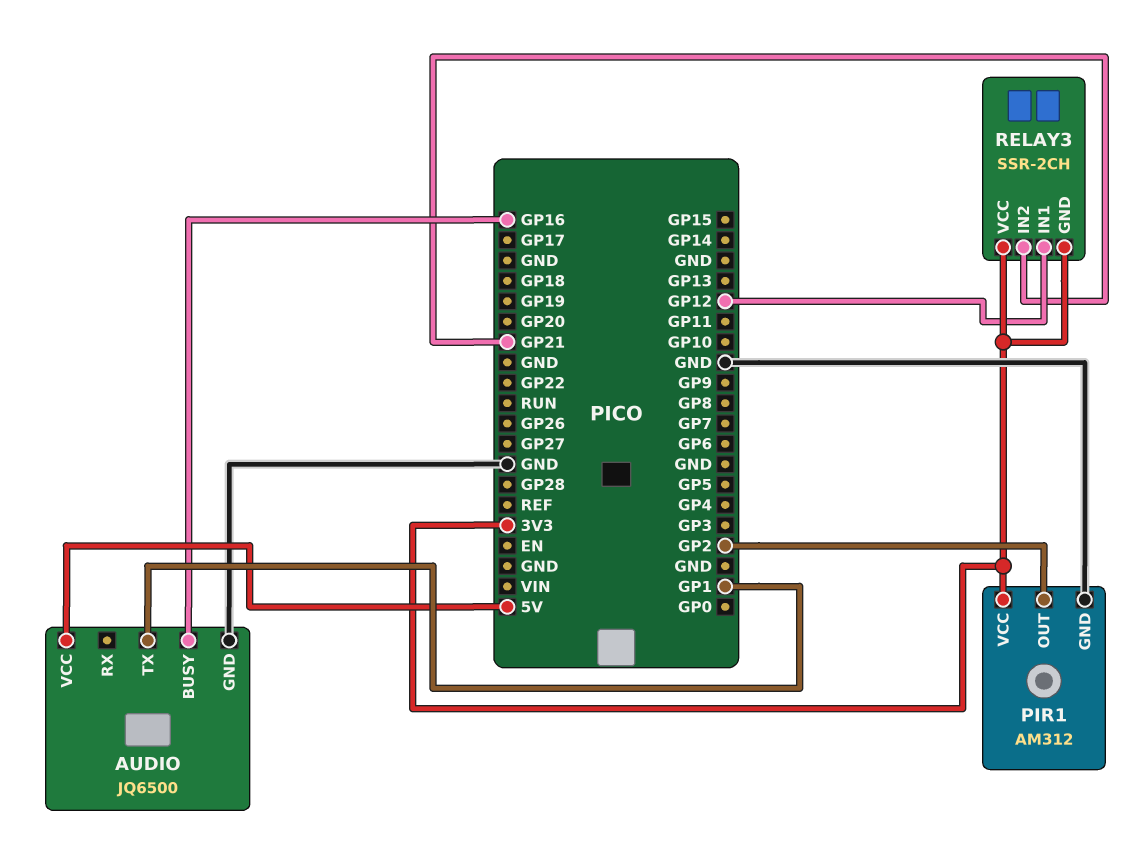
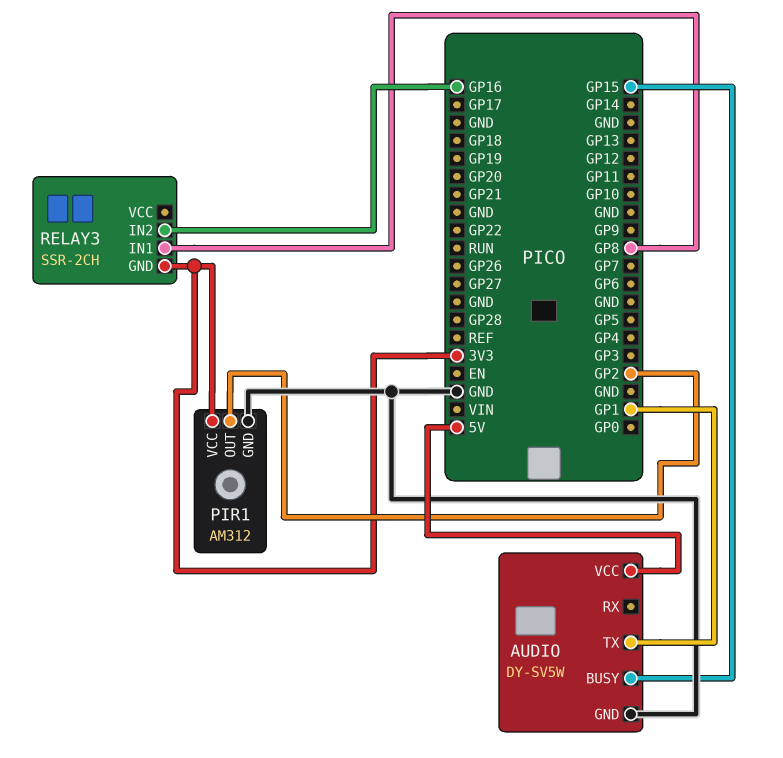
AUDIO: JQ6500 -> DY-SV5W
AUDIO pin BUSY: GP16 -> GP15
RELAY3 pin IN1: GP12 -> GP8
RELAY3 pin IN2: GP21 -> GP16
RELAY3 pin VCC: 3V3 -> none

